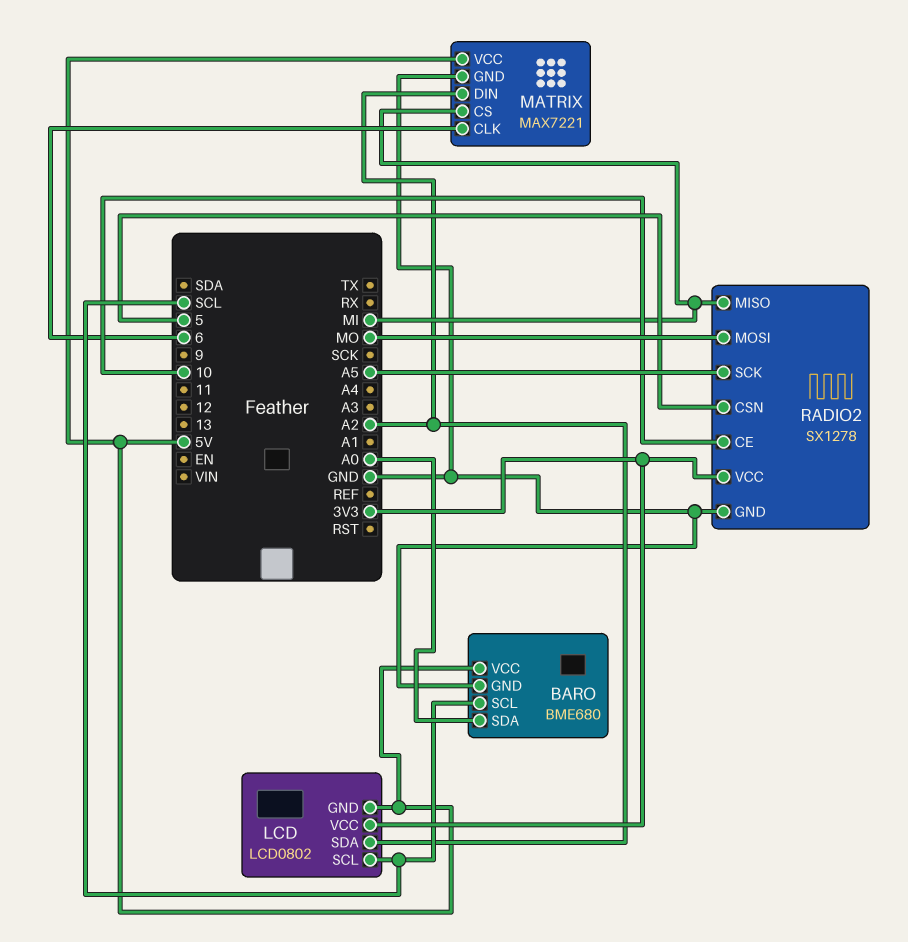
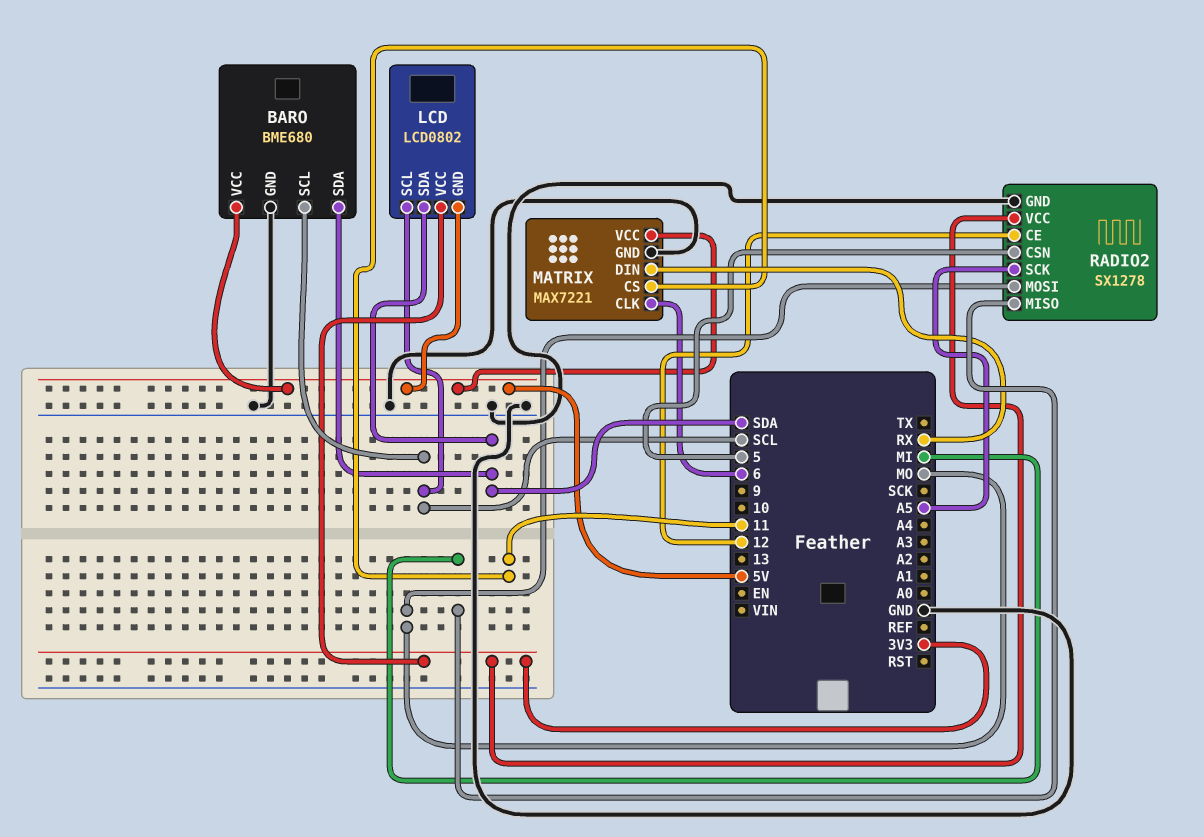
BARO pin SDA: A0 -> SDA
LCD pin SDA: A2 -> SDA
MATRIX pin CS: MI -> 11
MATRIX pin DIN: A2 -> RX
RADIO2 pin CE: 10 -> 12

